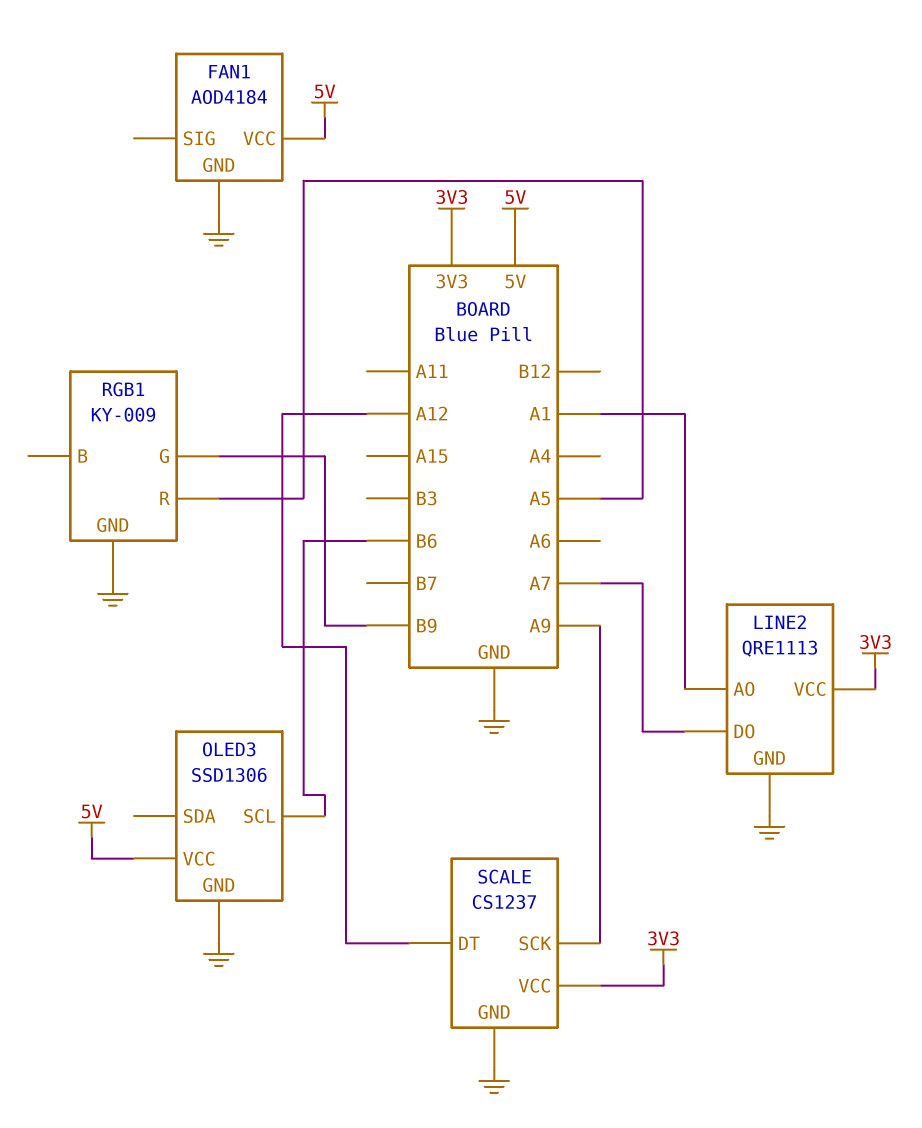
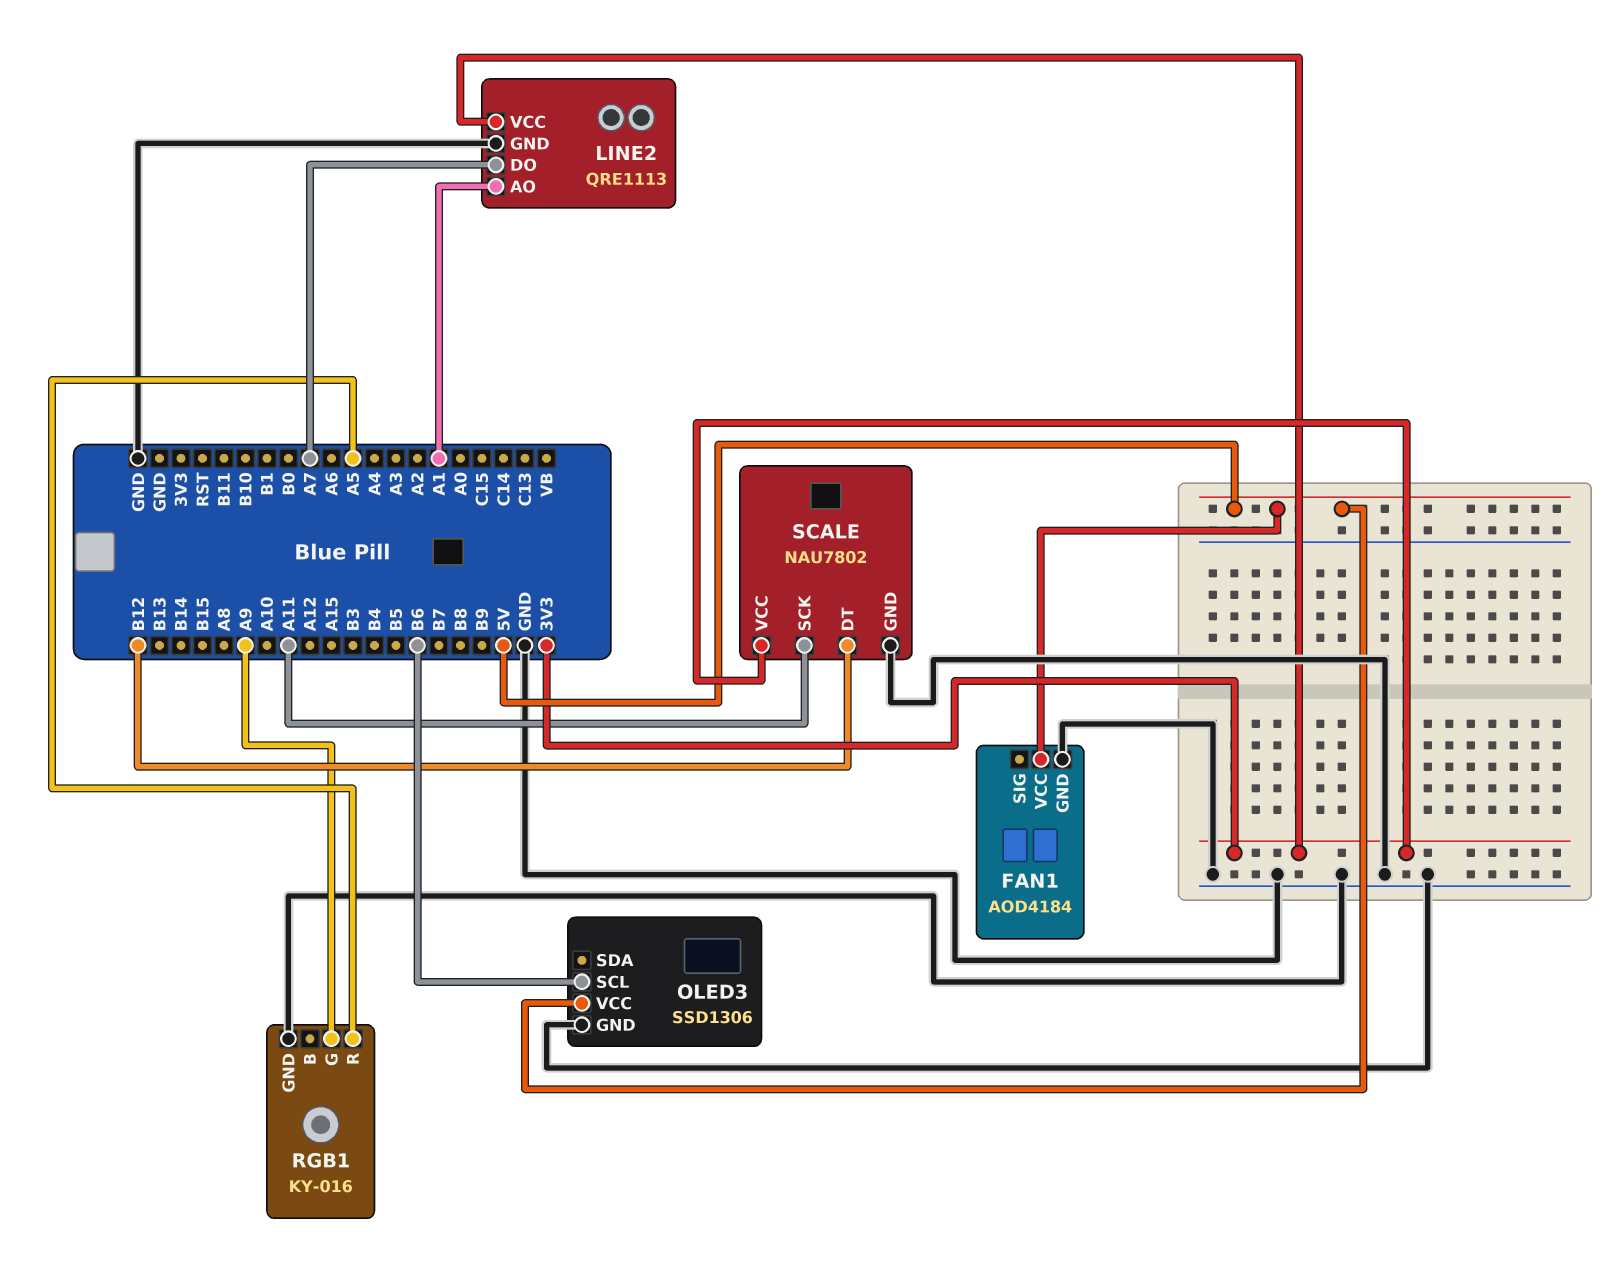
RGB1: KY-009 -> KY-016
RGB1 pin G: B9 -> A9
SCALE: CS1237 -> NAU7802
SCALE pin DT: A12 -> B12
SCALE pin SCK: A9 -> A11

